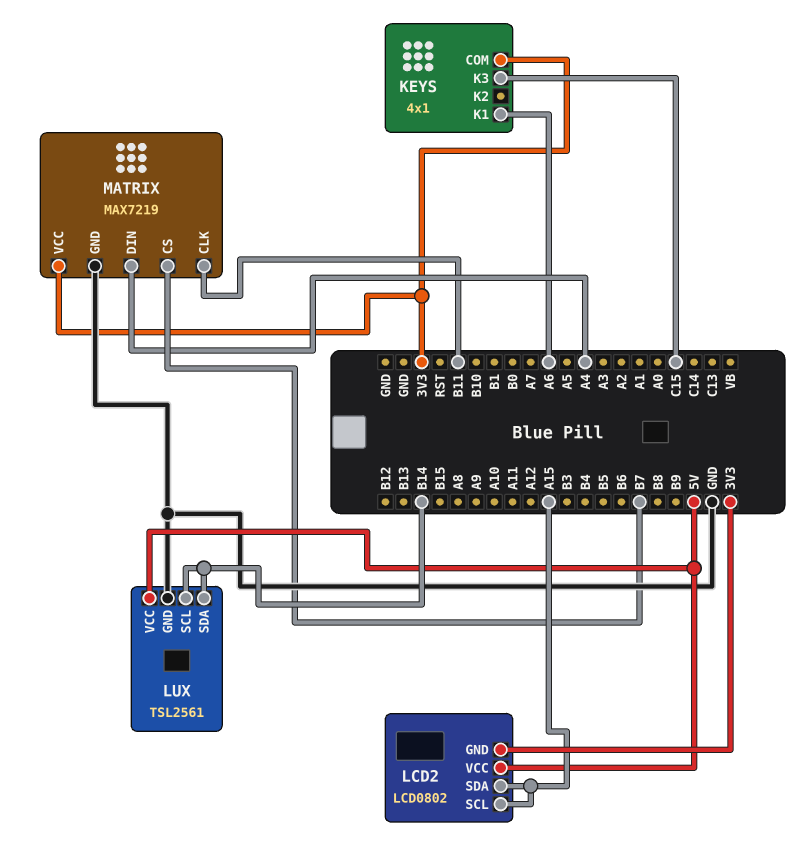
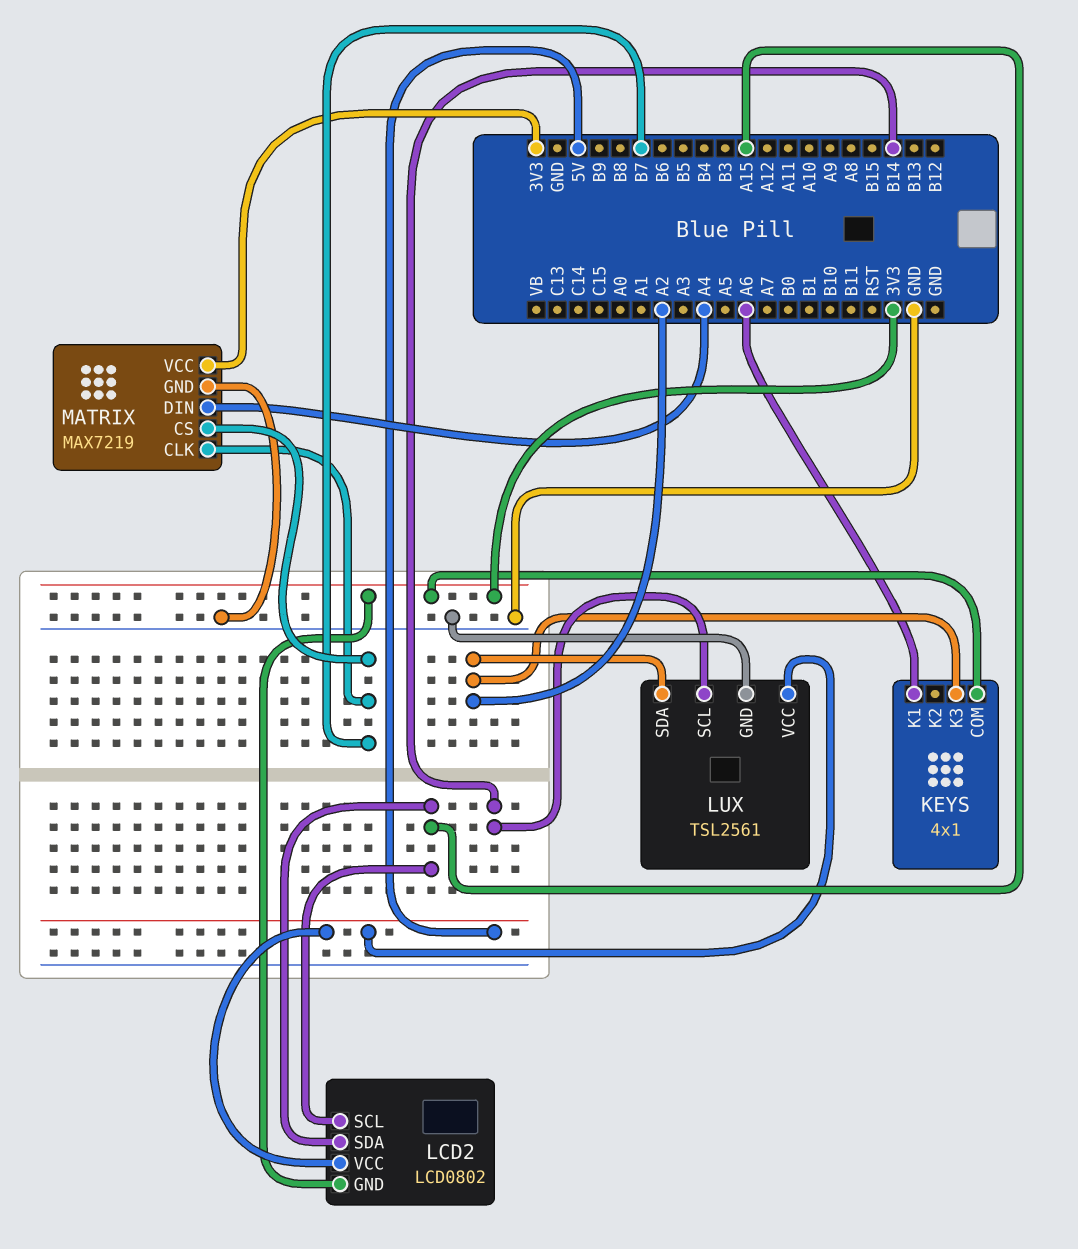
KEYS pin K3: C15 -> A2
LUX pin SDA: B14 -> A2
MATRIX pin CLK: B11 -> B7

